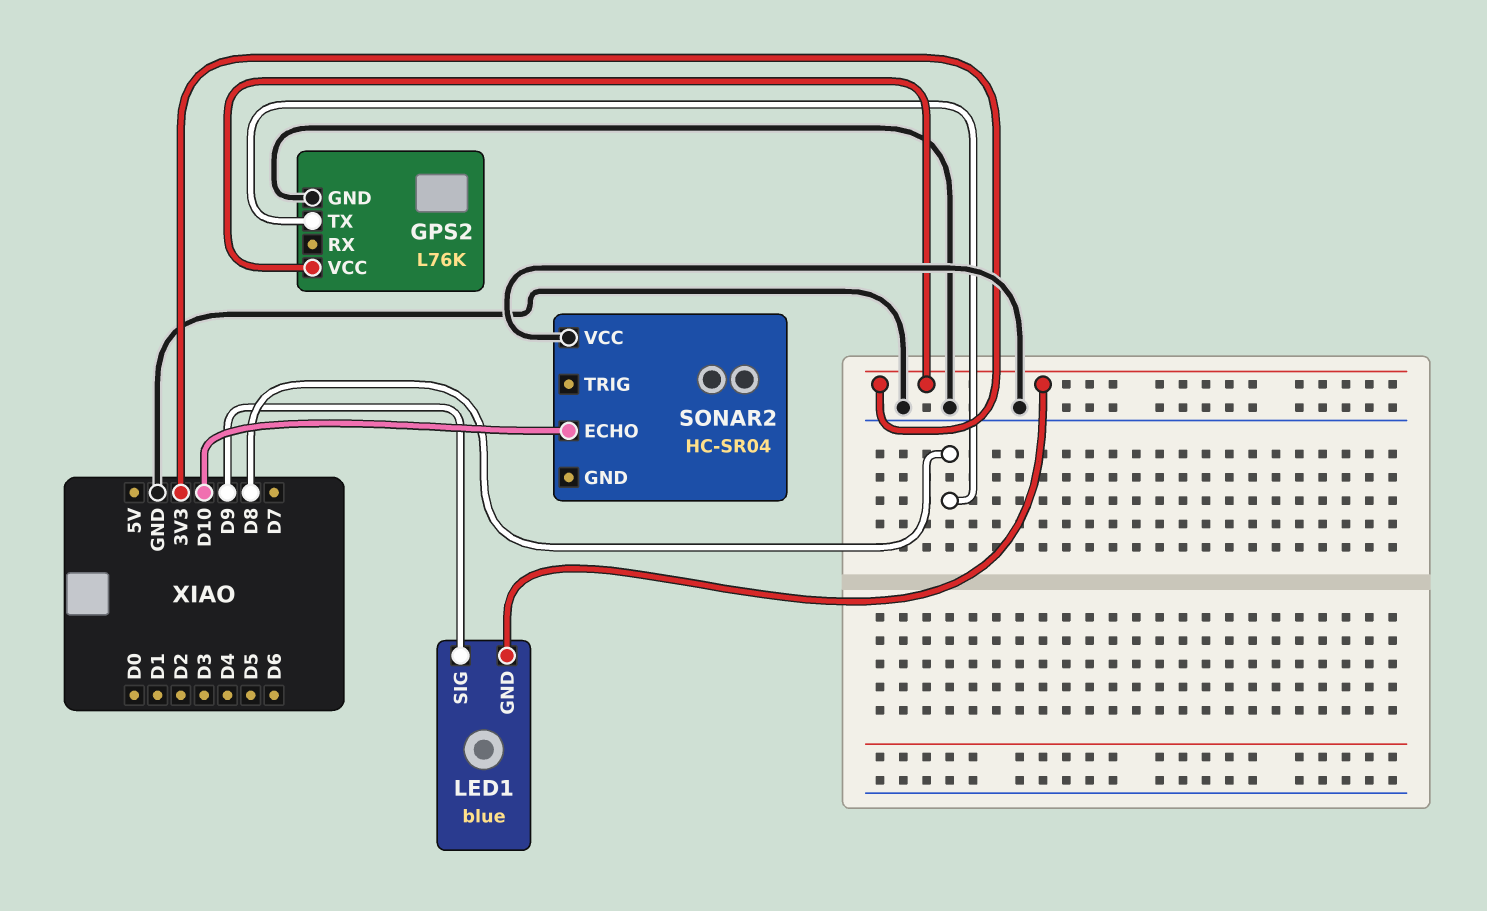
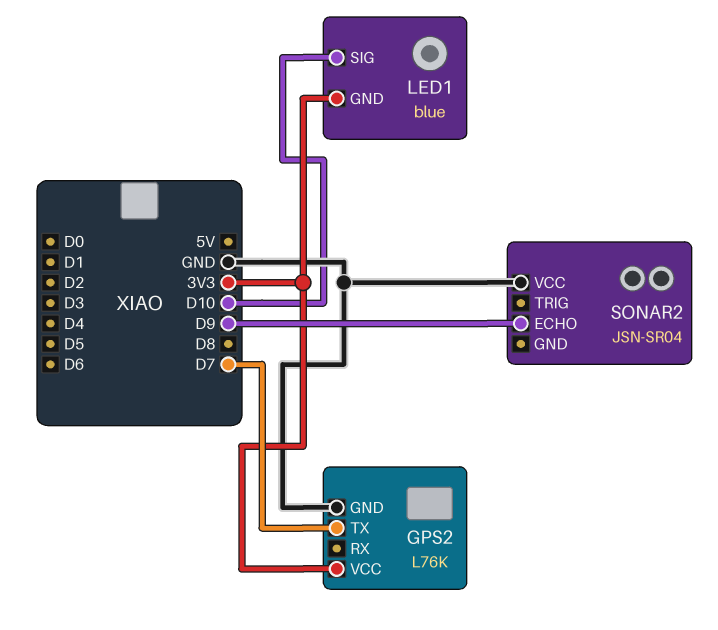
GPS2 pin TX: D8 -> D7
LED1 pin SIG: D9 -> D10
SONAR2: HC-SR04 -> JSN-SR04
SONAR2 pin ECHO: D10 -> D9

